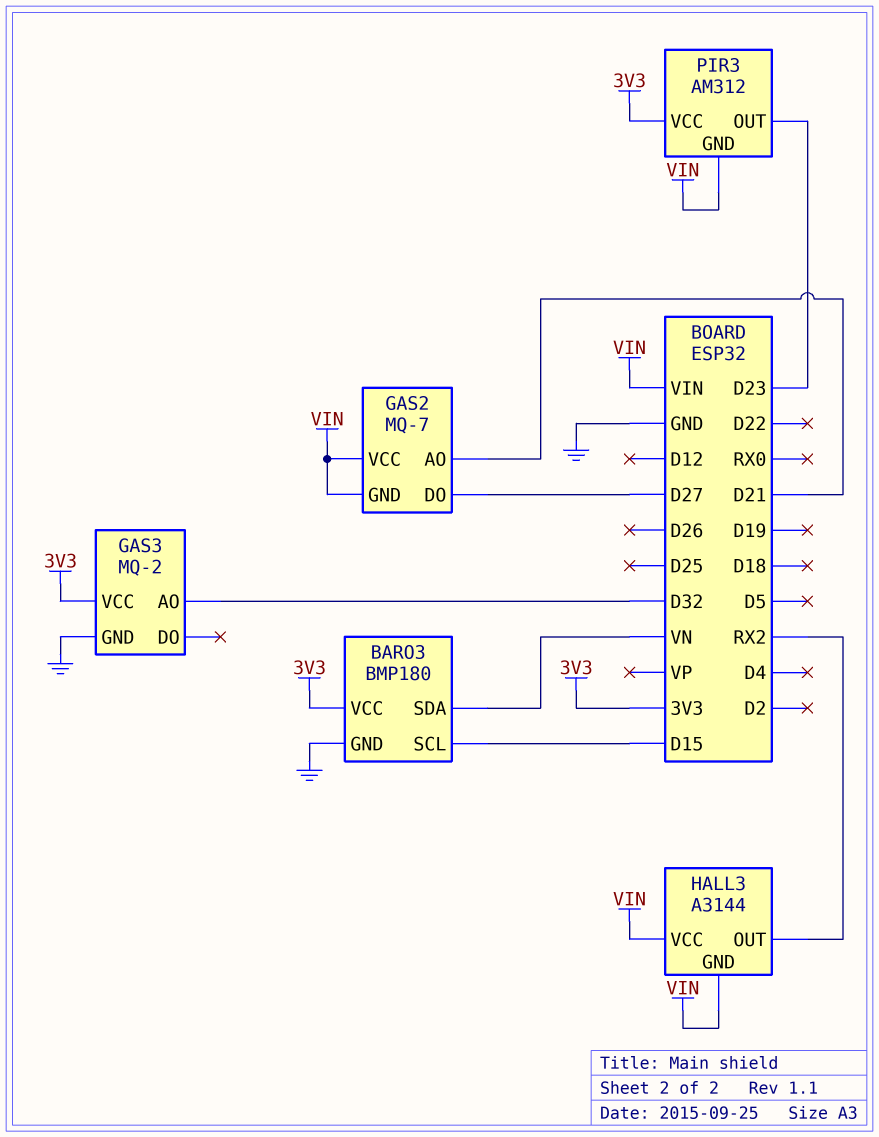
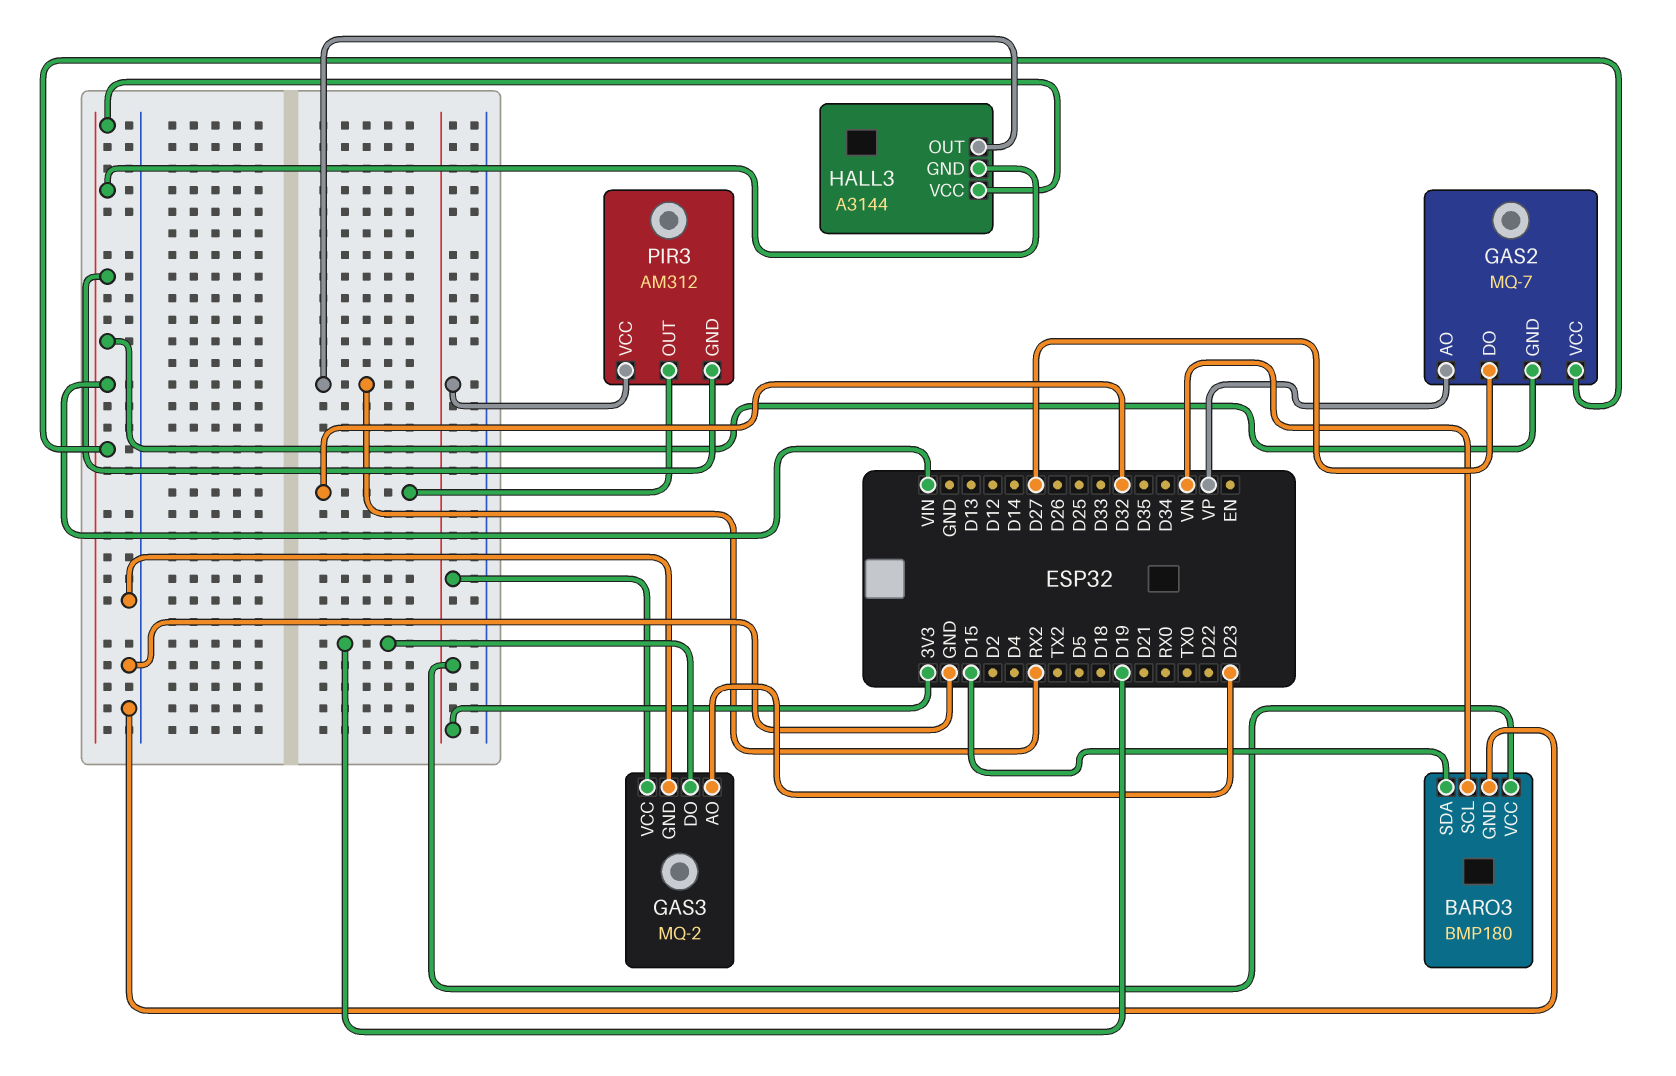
BARO3 pin SCL: D15 -> VN
BARO3 pin SDA: VN -> D15
GAS2 pin AO: D21 -> VP
GAS3 pin AO: D32 -> D23
GAS3 pin DO: none -> D19
PIR3 pin OUT: D23 -> D32

